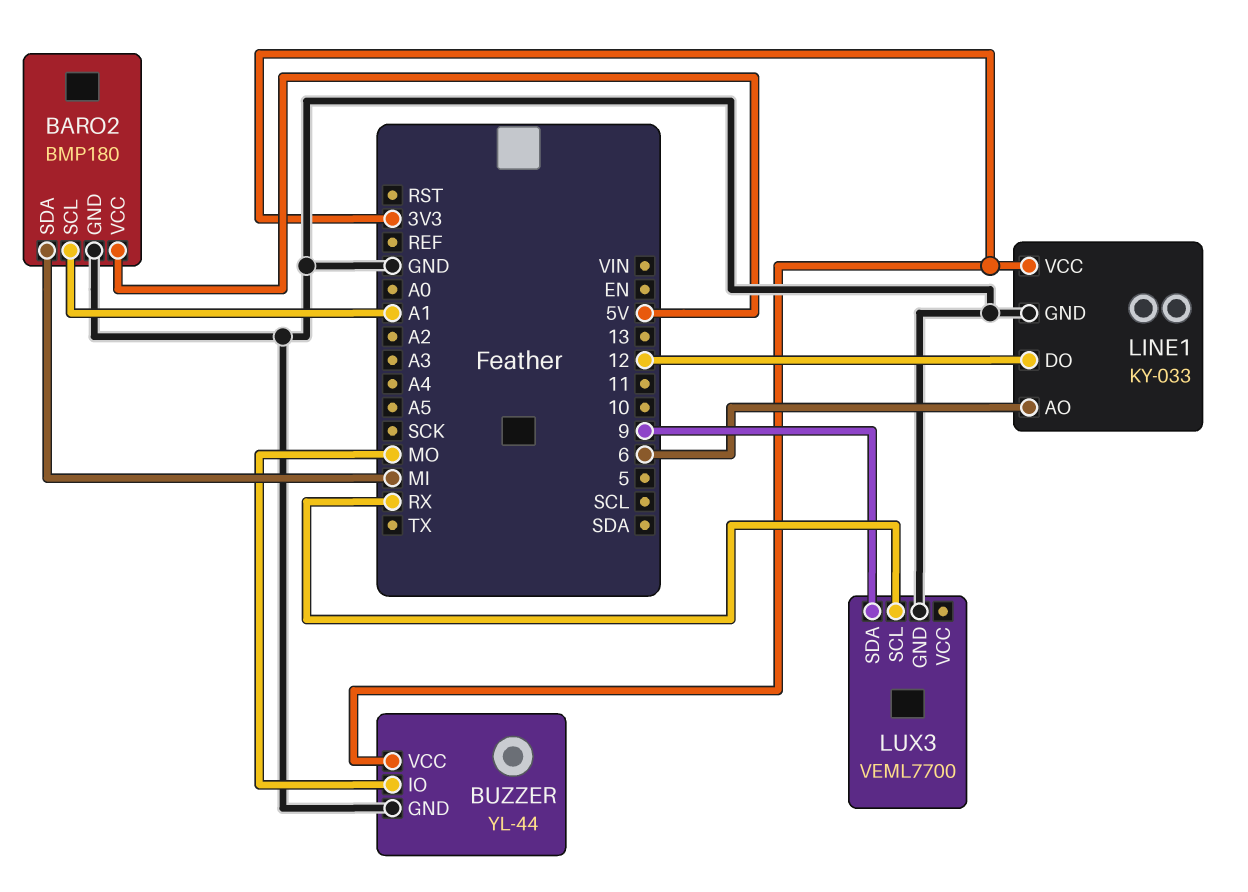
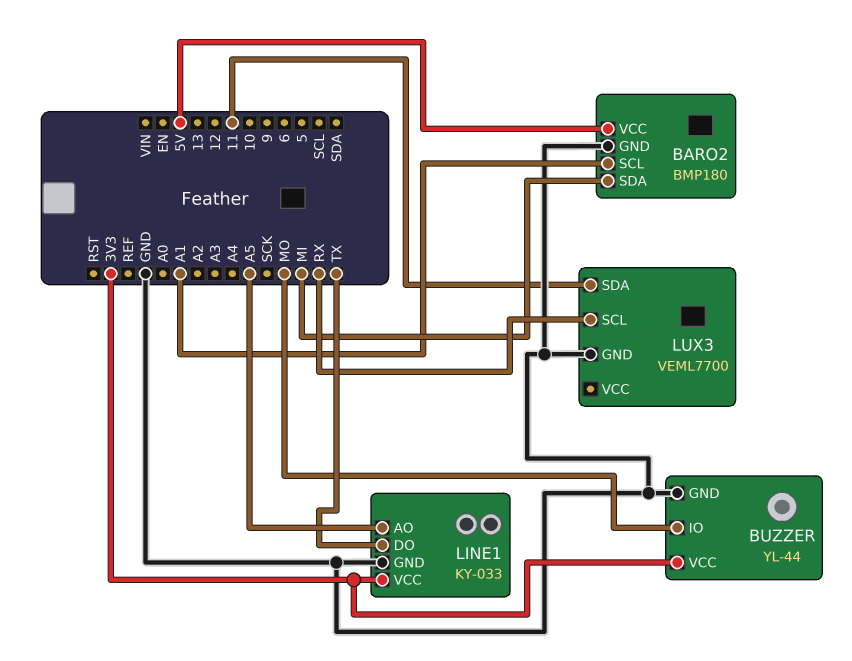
LINE1 pin AO: 6 -> A5
LINE1 pin DO: 12 -> TX
LUX3 pin SDA: 9 -> 11

